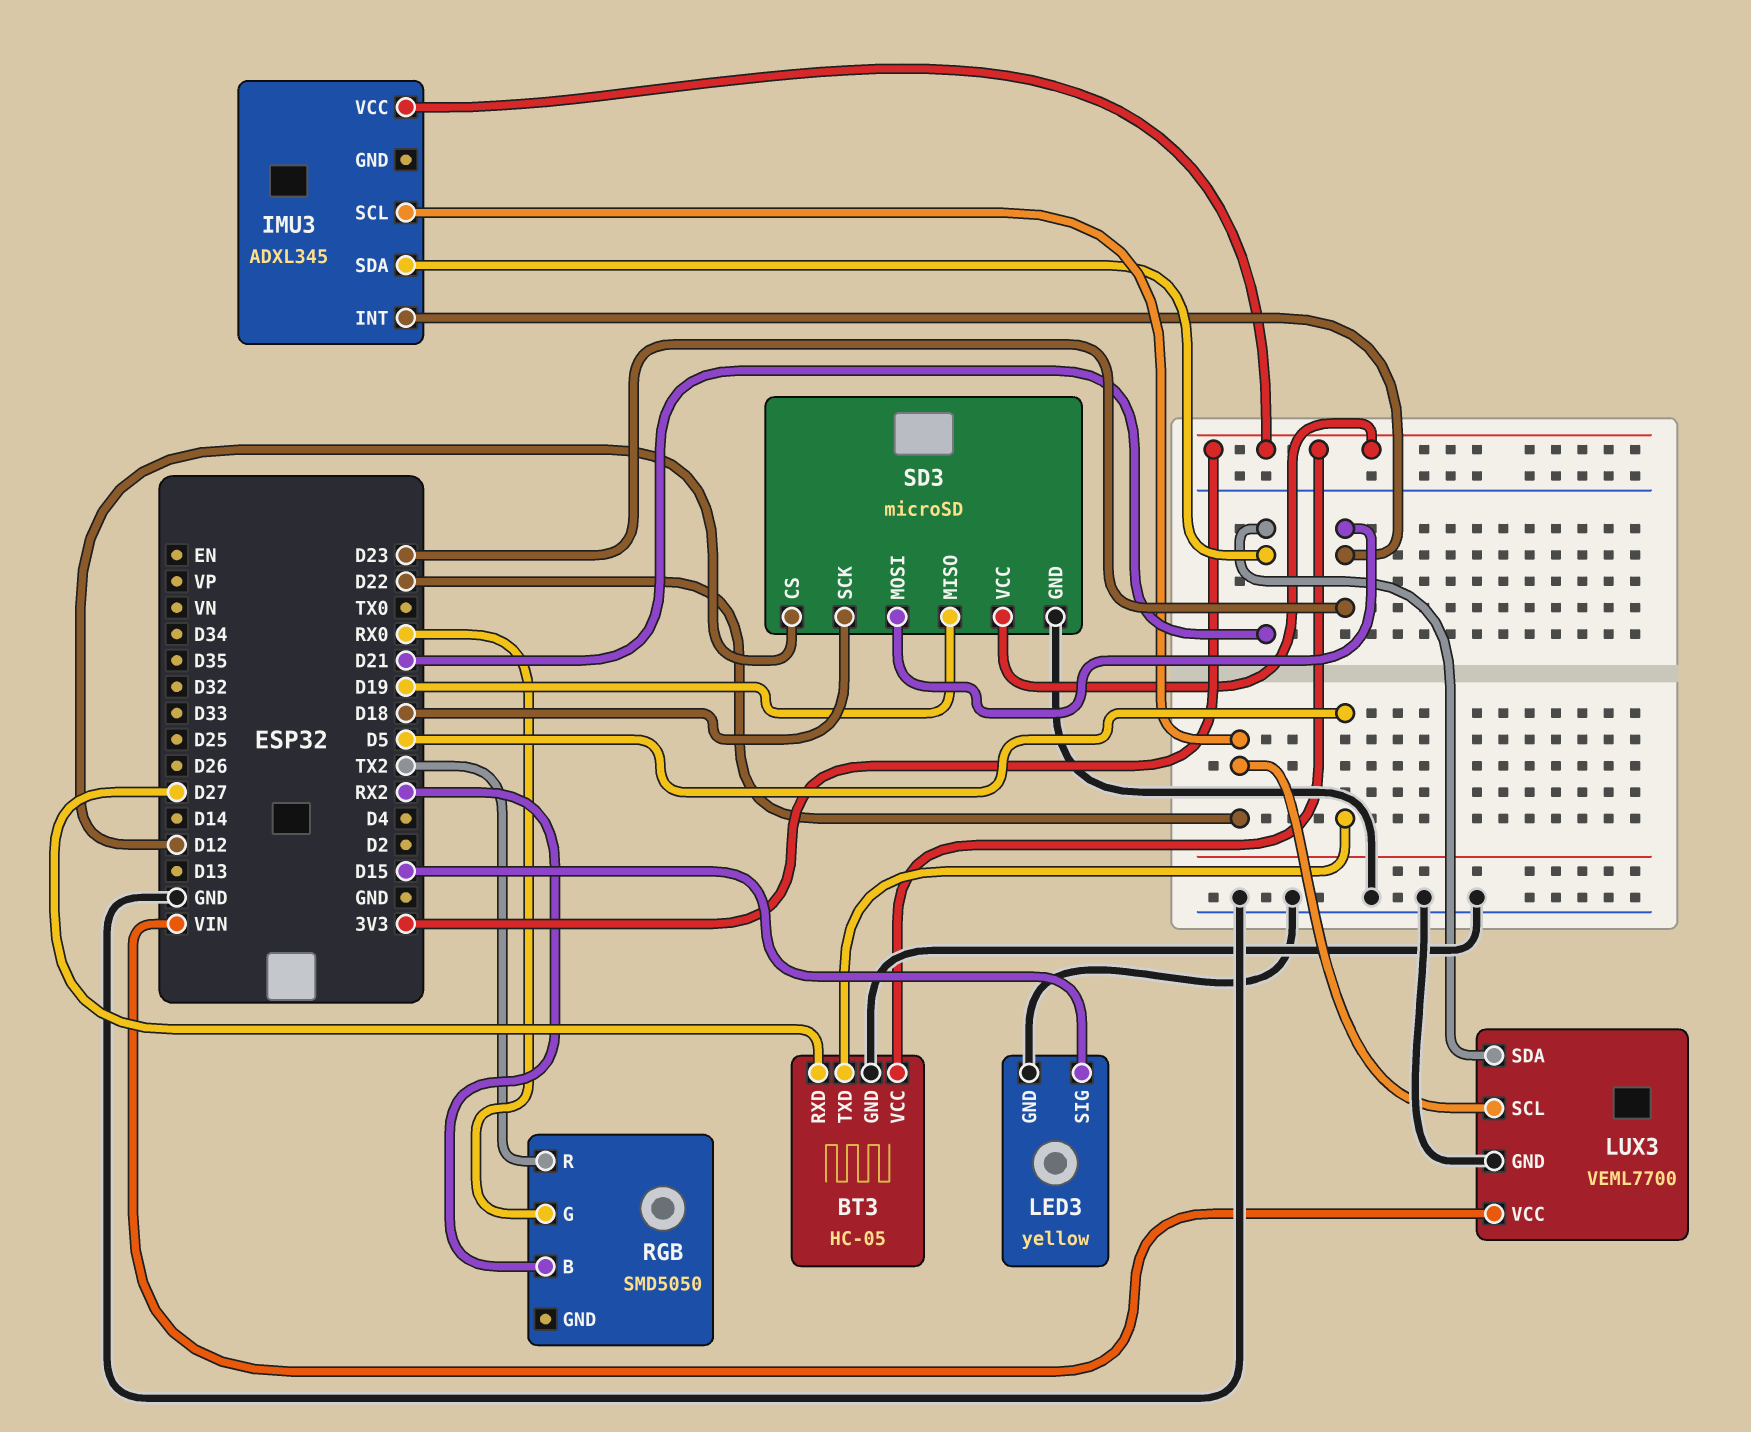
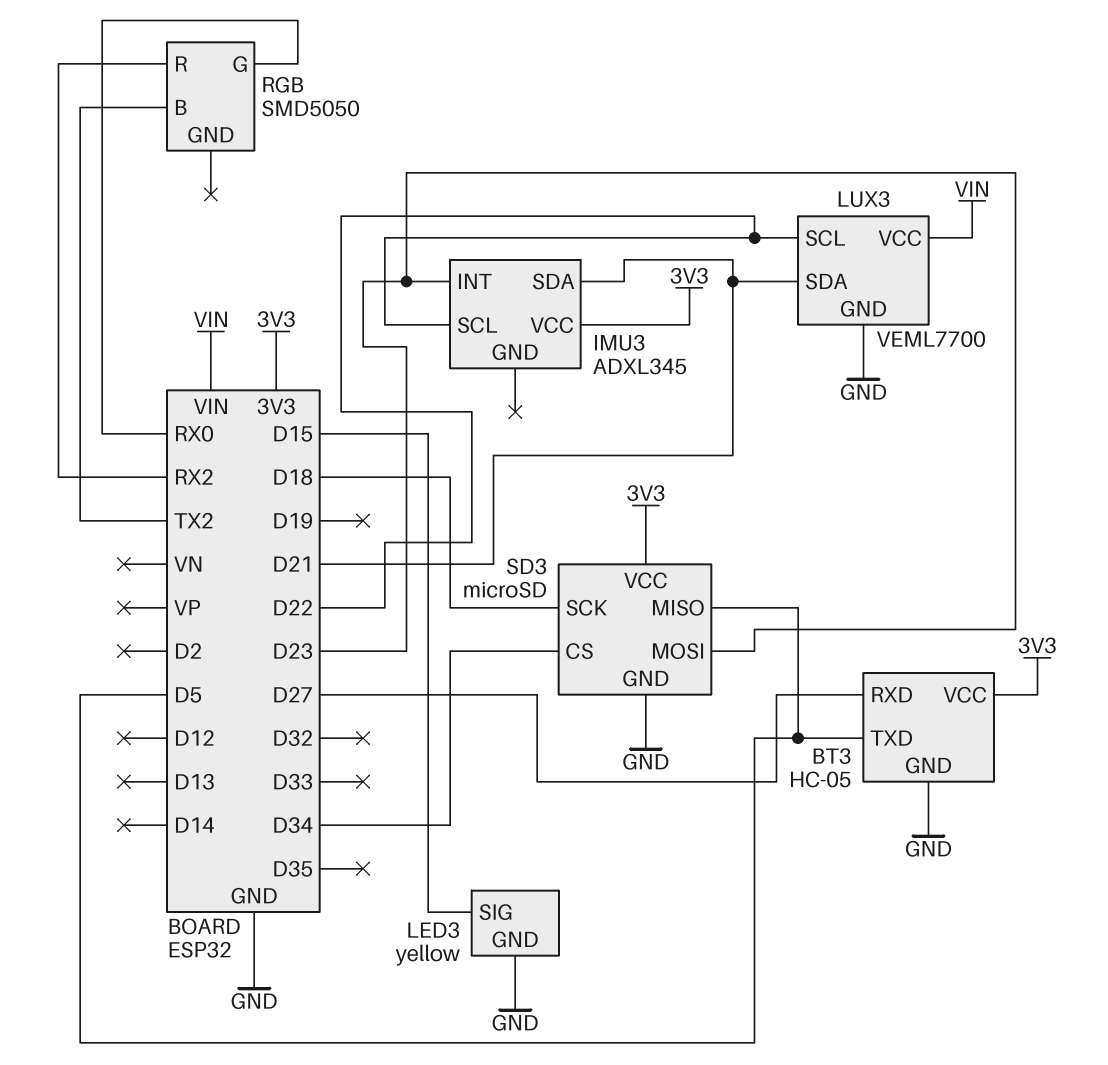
RGB pin B: RX2 -> TX2
RGB pin R: TX2 -> RX2
SD3 pin CS: D12 -> D34
SD3 pin MISO: D19 -> D5

